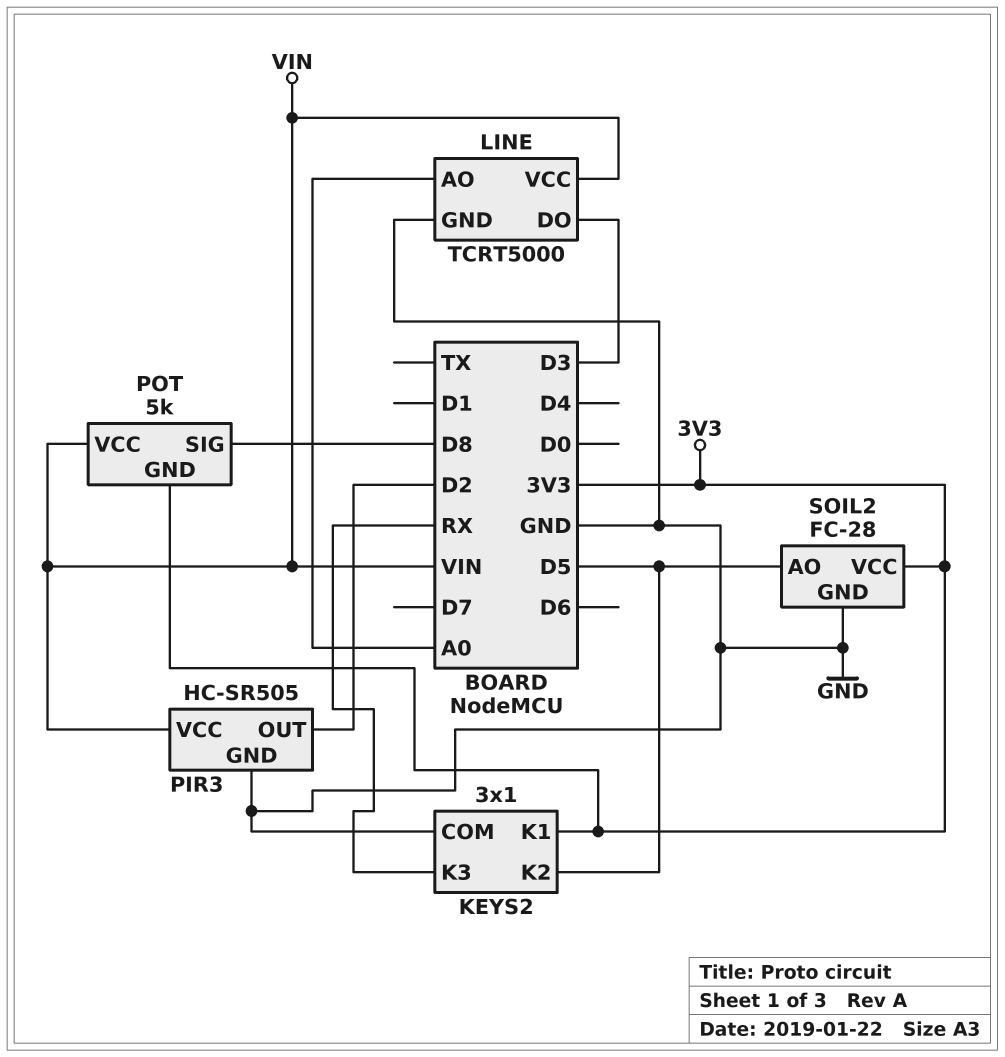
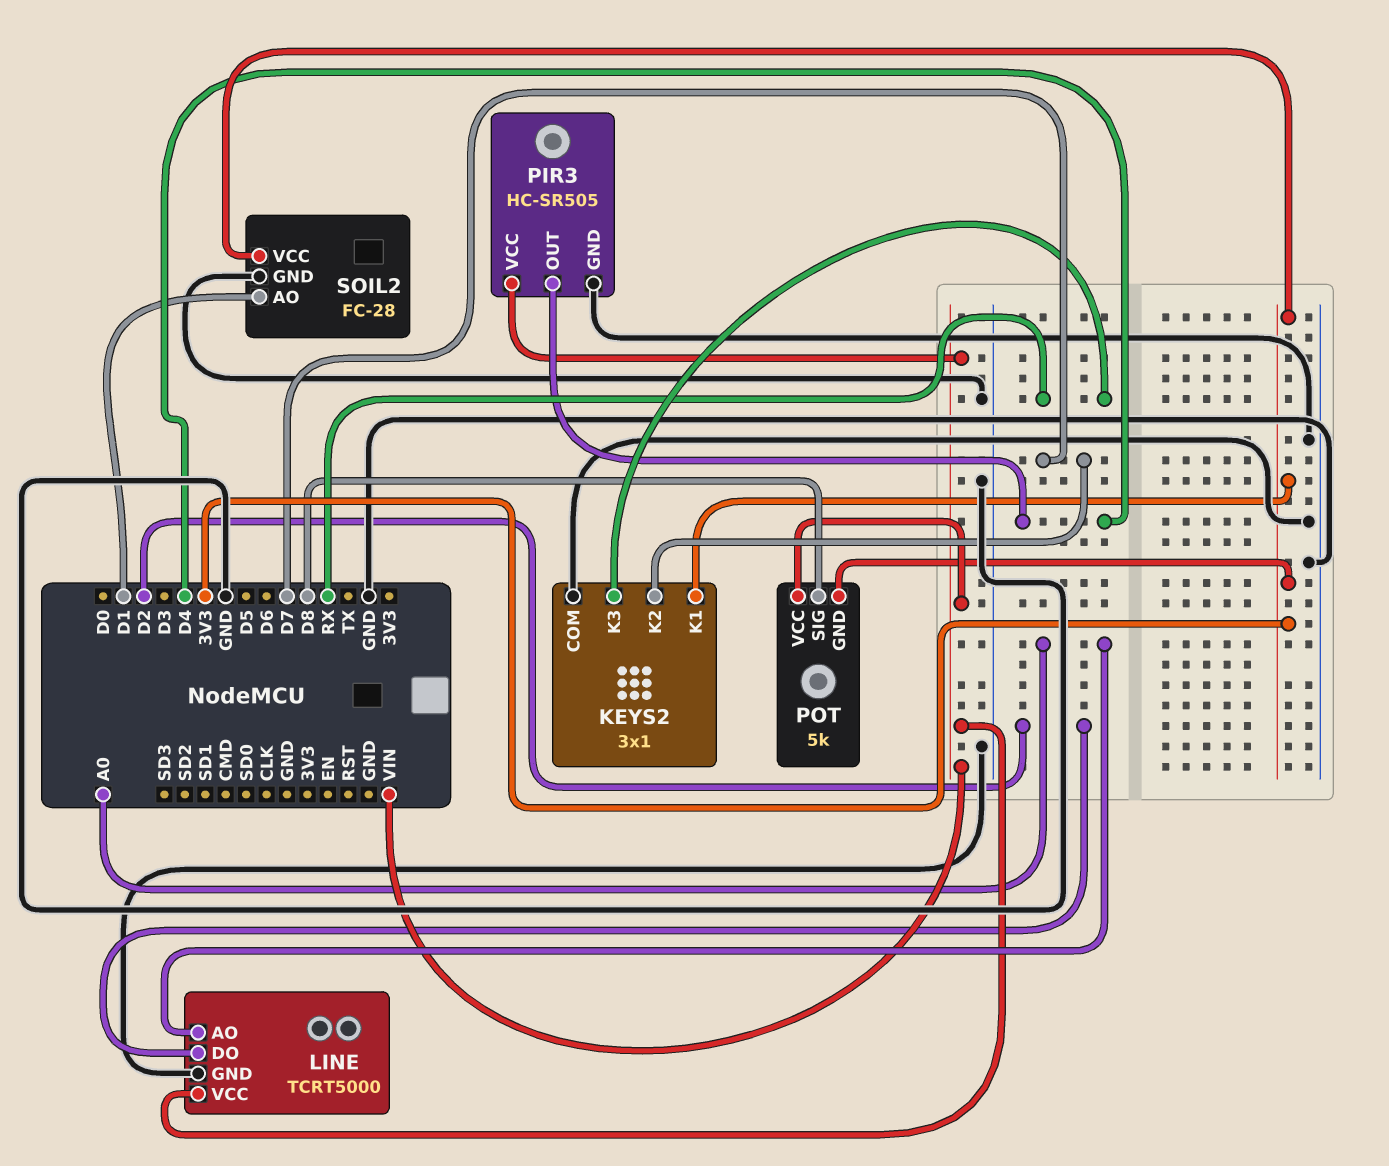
KEYS2 pin K2: D5 -> D7
LINE pin DO: D3 -> D2
PIR3 pin OUT: D2 -> D4
SOIL2 pin AO: D5 -> D1

